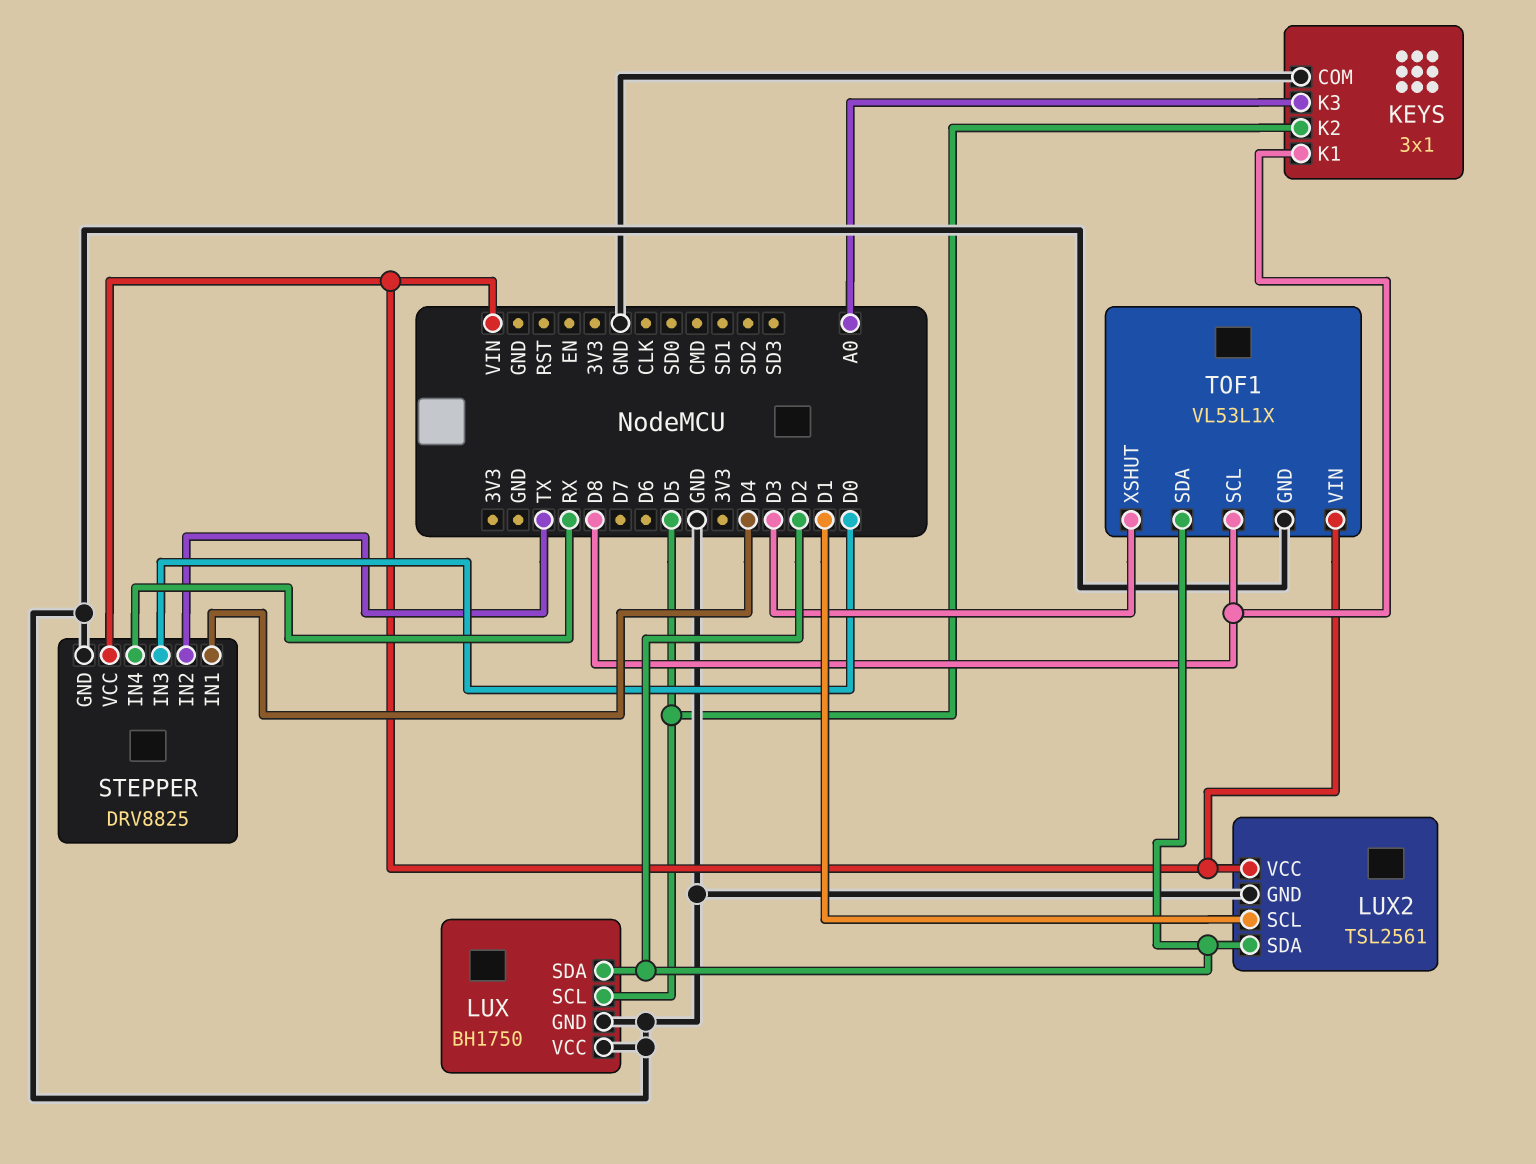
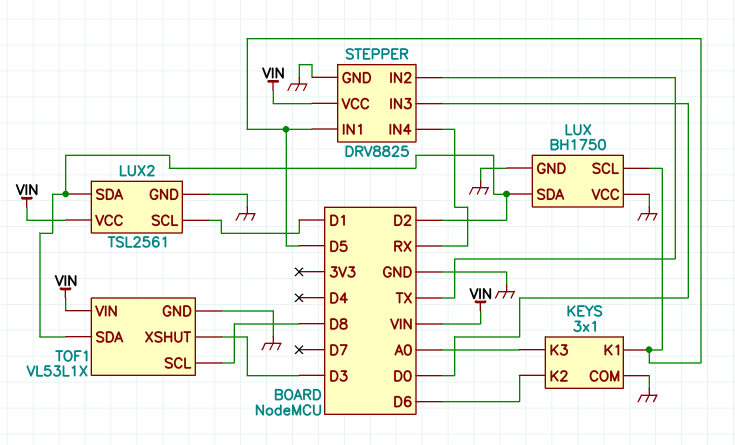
KEYS pin K1: D8 -> D5
KEYS pin K2: D5 -> D6
STEPPER pin IN1: D4 -> D5

